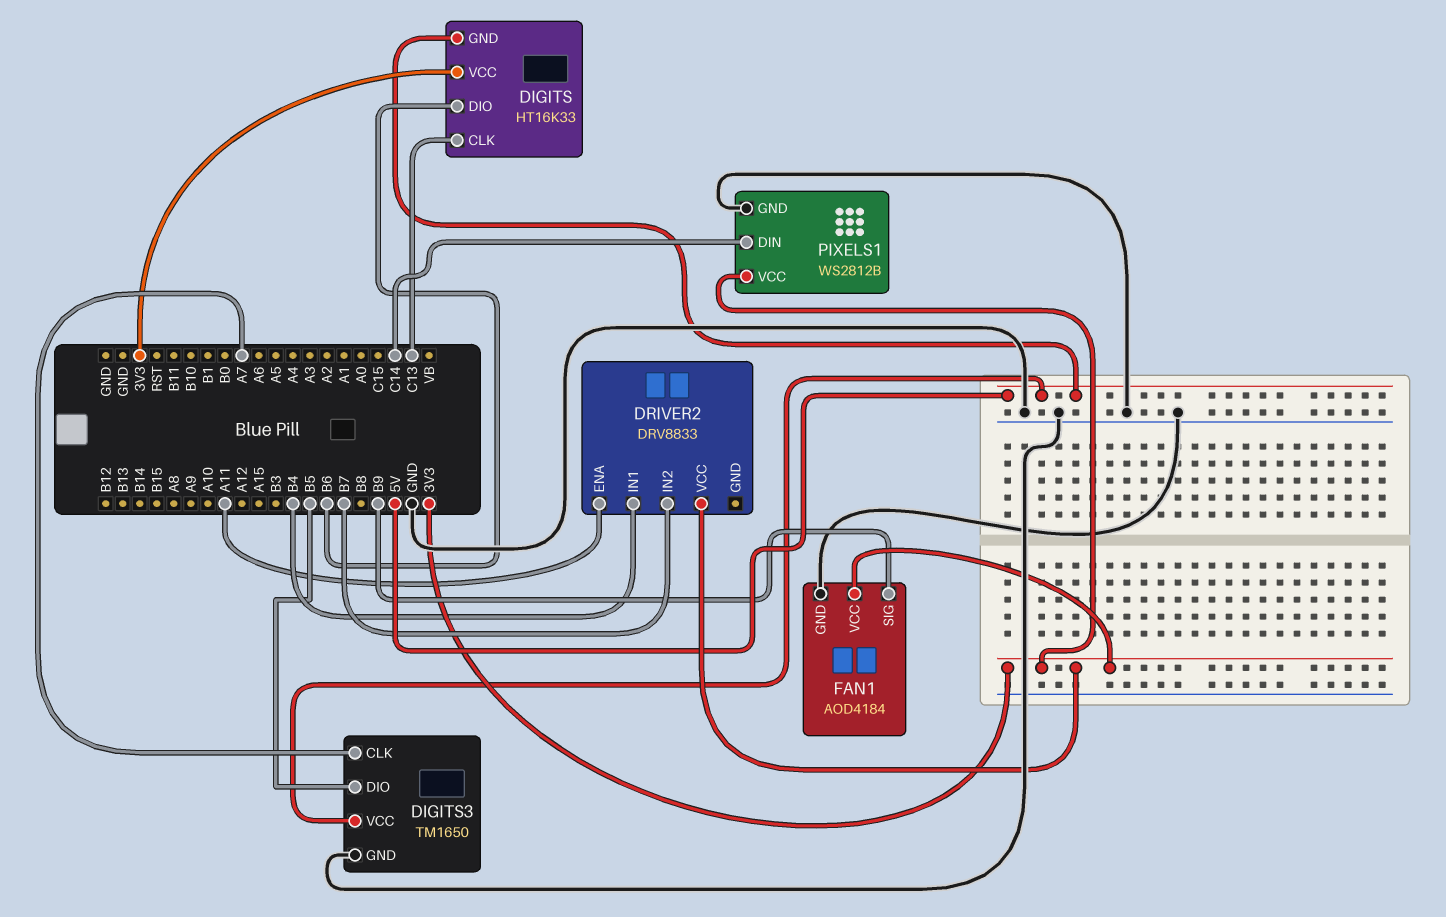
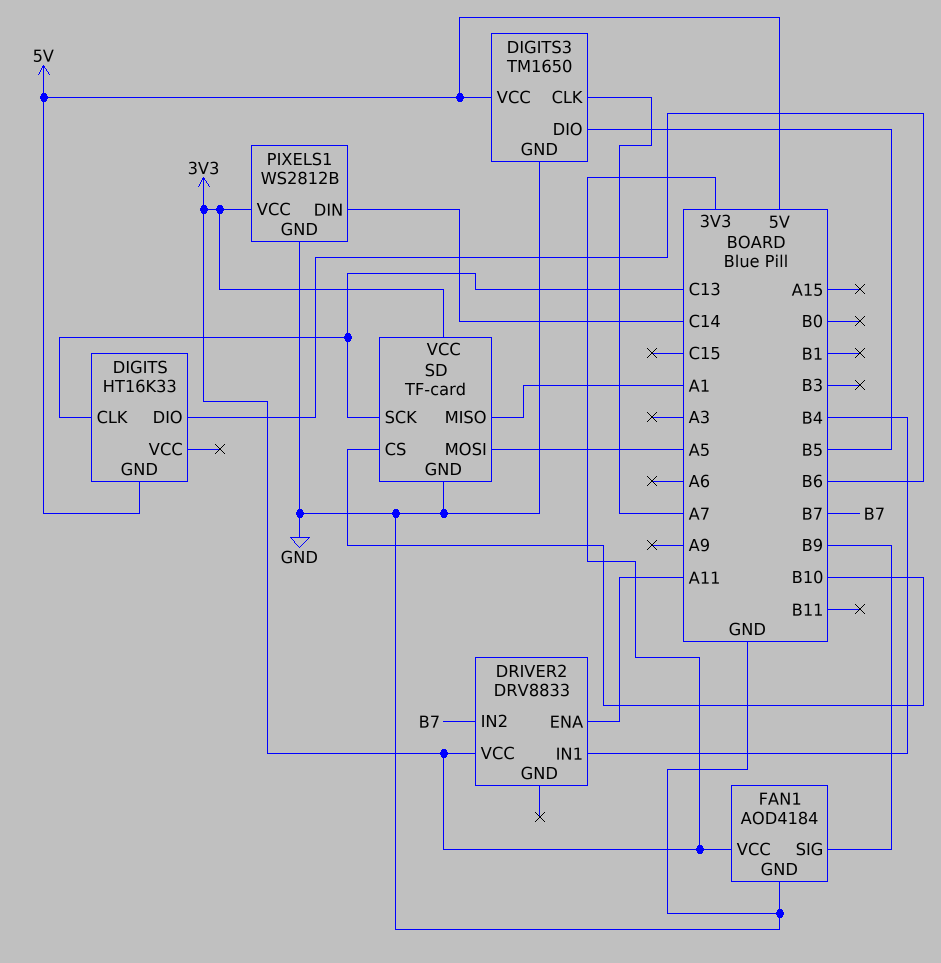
DIGITS pin VCC: 3V3 -> none
SD: none -> TF-card
SD pin CS: none -> B10
SD pin GND: none -> GND
SD pin MISO: none -> A1
SD pin MOSI: none -> A5
SD pin SCK: none -> C13
SD pin VCC: none -> 3V3

